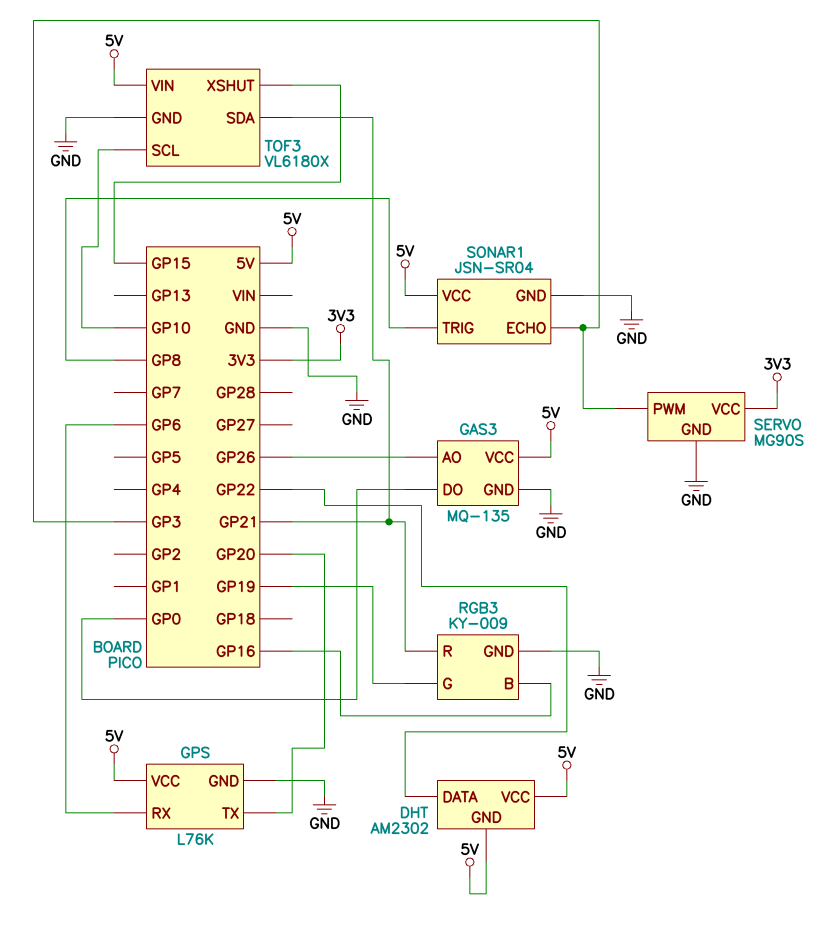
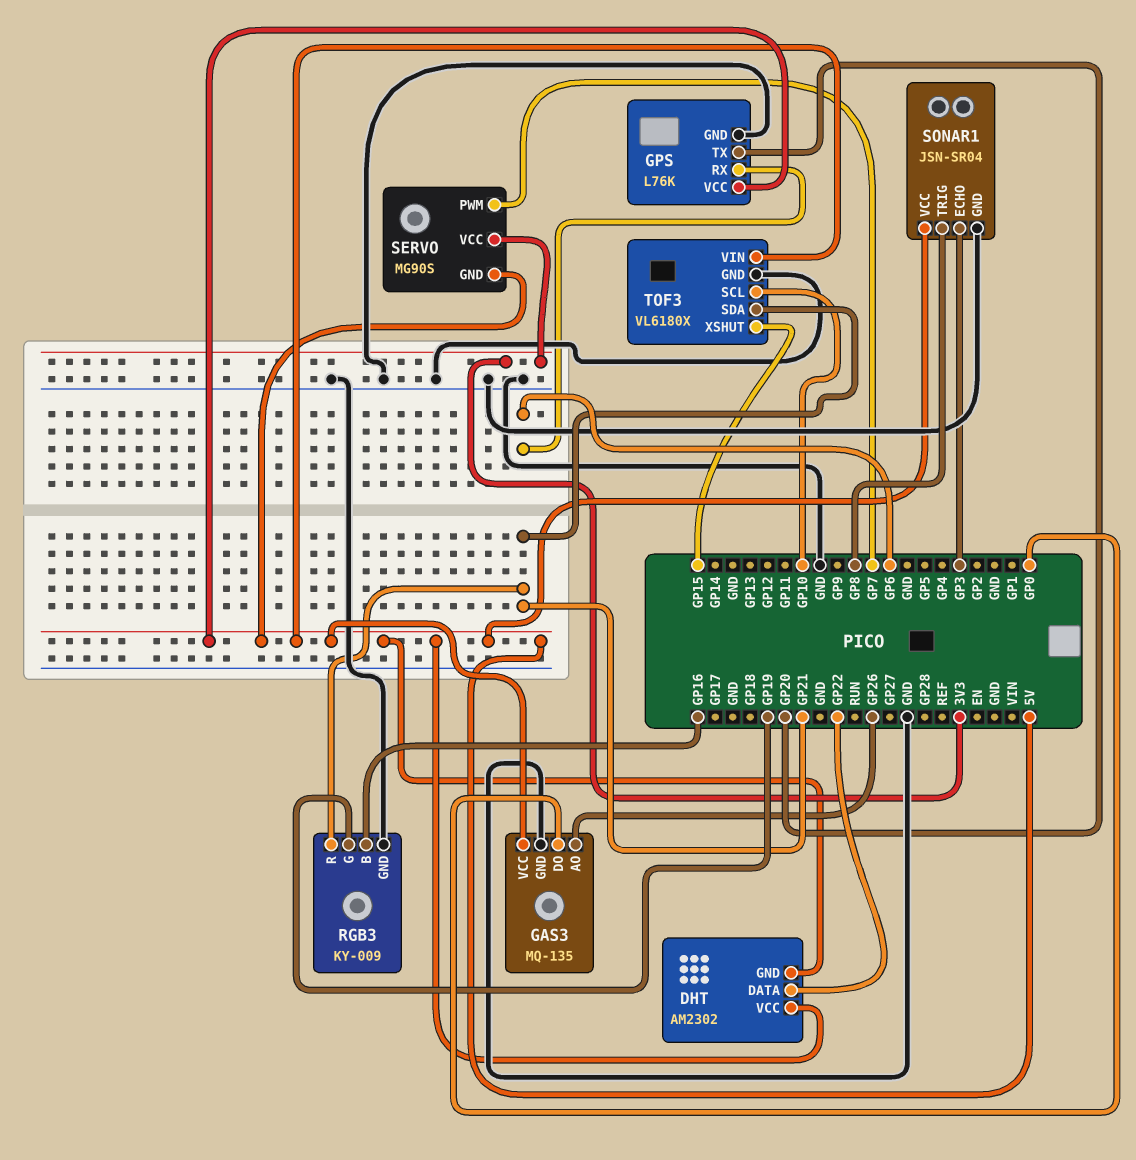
SERVO pin GND: GND -> 5V
SERVO pin PWM: GP3 -> GP7

